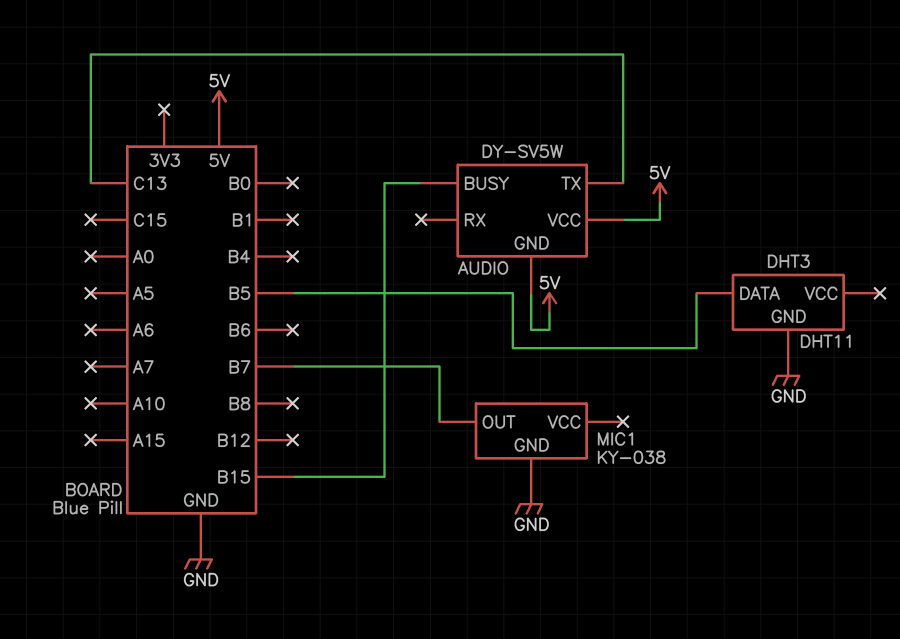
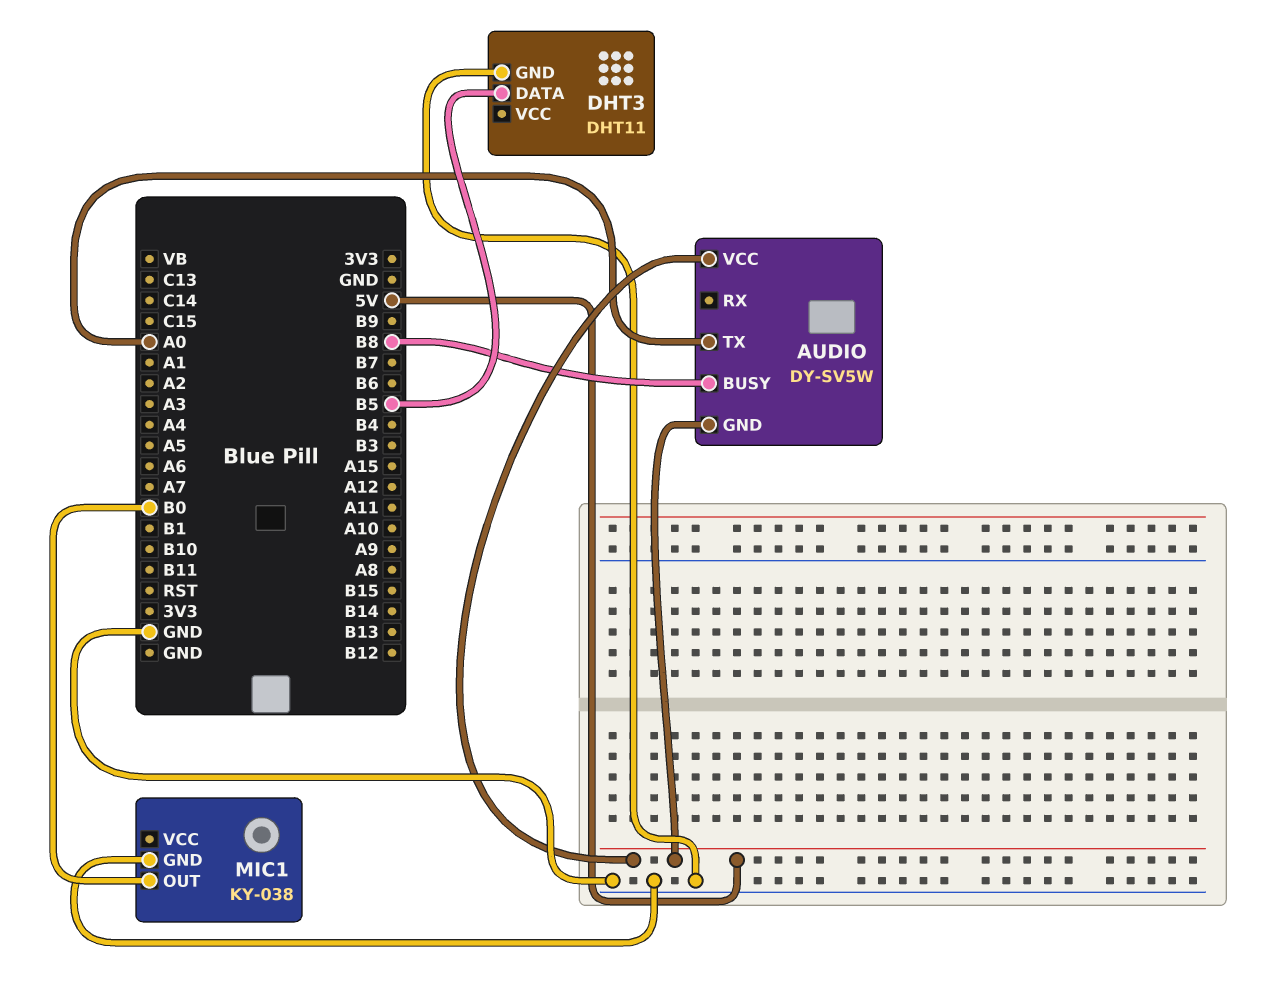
AUDIO pin BUSY: B15 -> B8
AUDIO pin TX: C13 -> A0
MIC1 pin OUT: B7 -> B0

